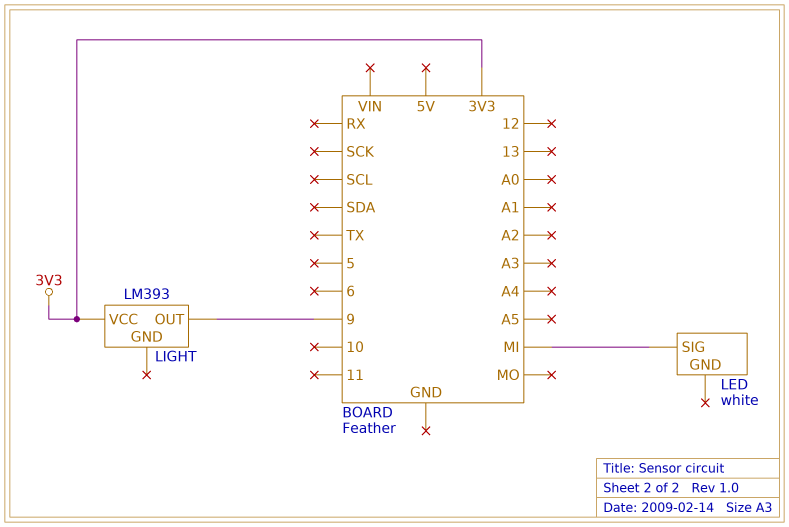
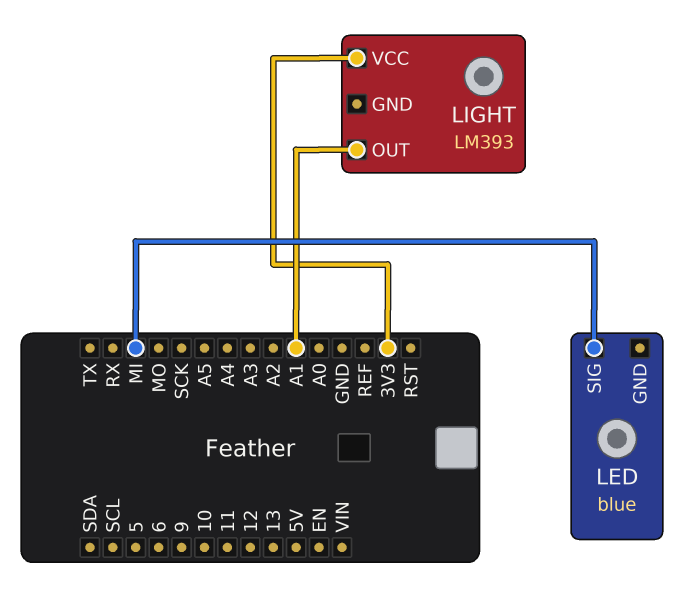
LED: white -> blue
LIGHT pin OUT: 9 -> A1

